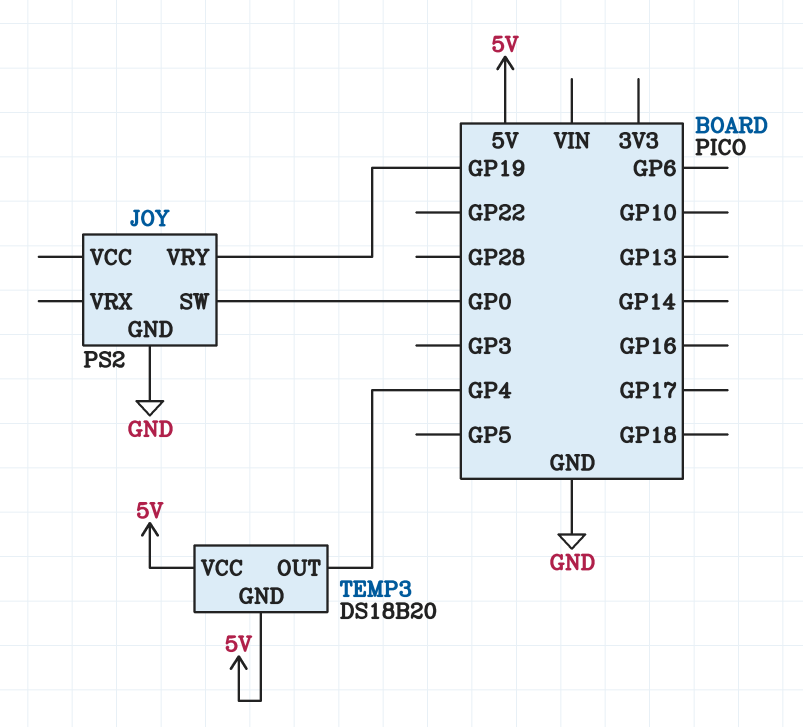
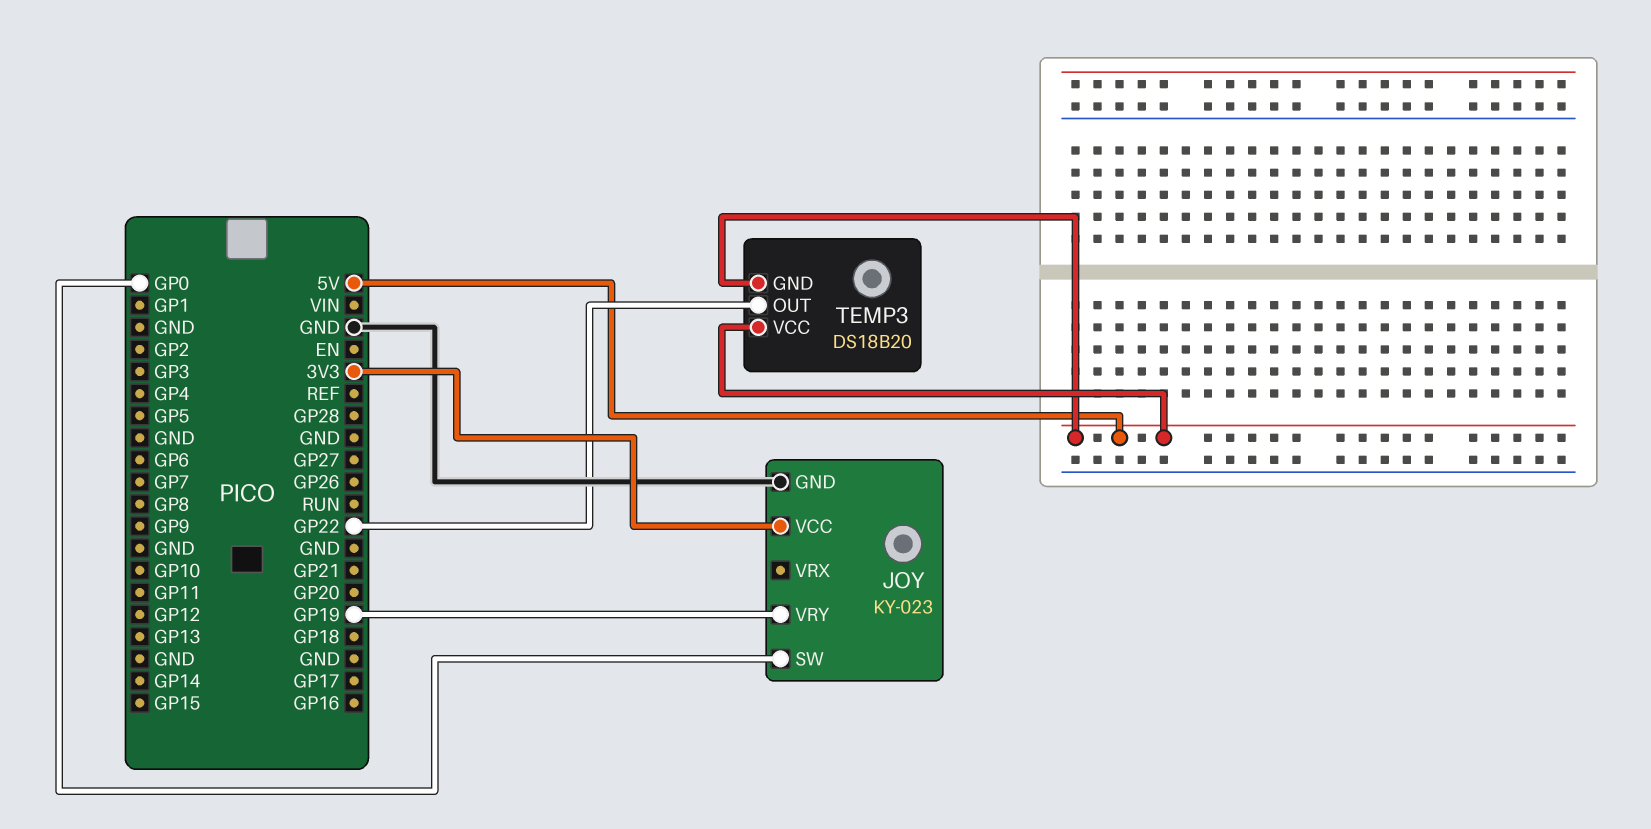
JOY: PS2 -> KY-023
JOY pin VCC: none -> 3V3
TEMP3 pin OUT: GP4 -> GP22

